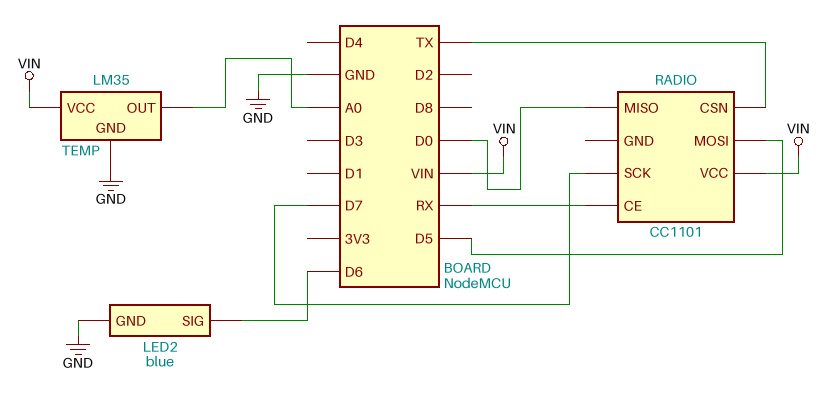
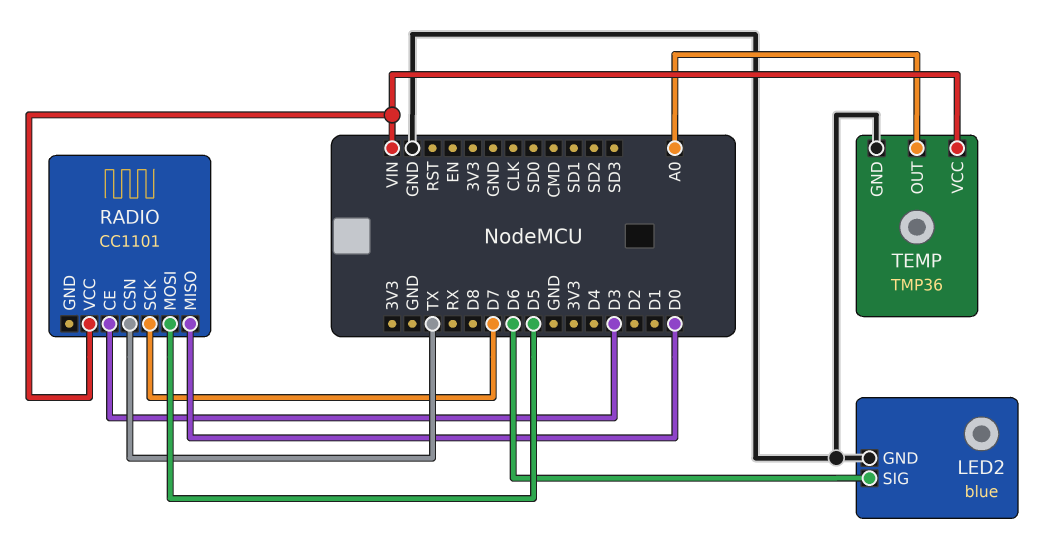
RADIO pin CE: RX -> D3
TEMP: LM35 -> TMP36

